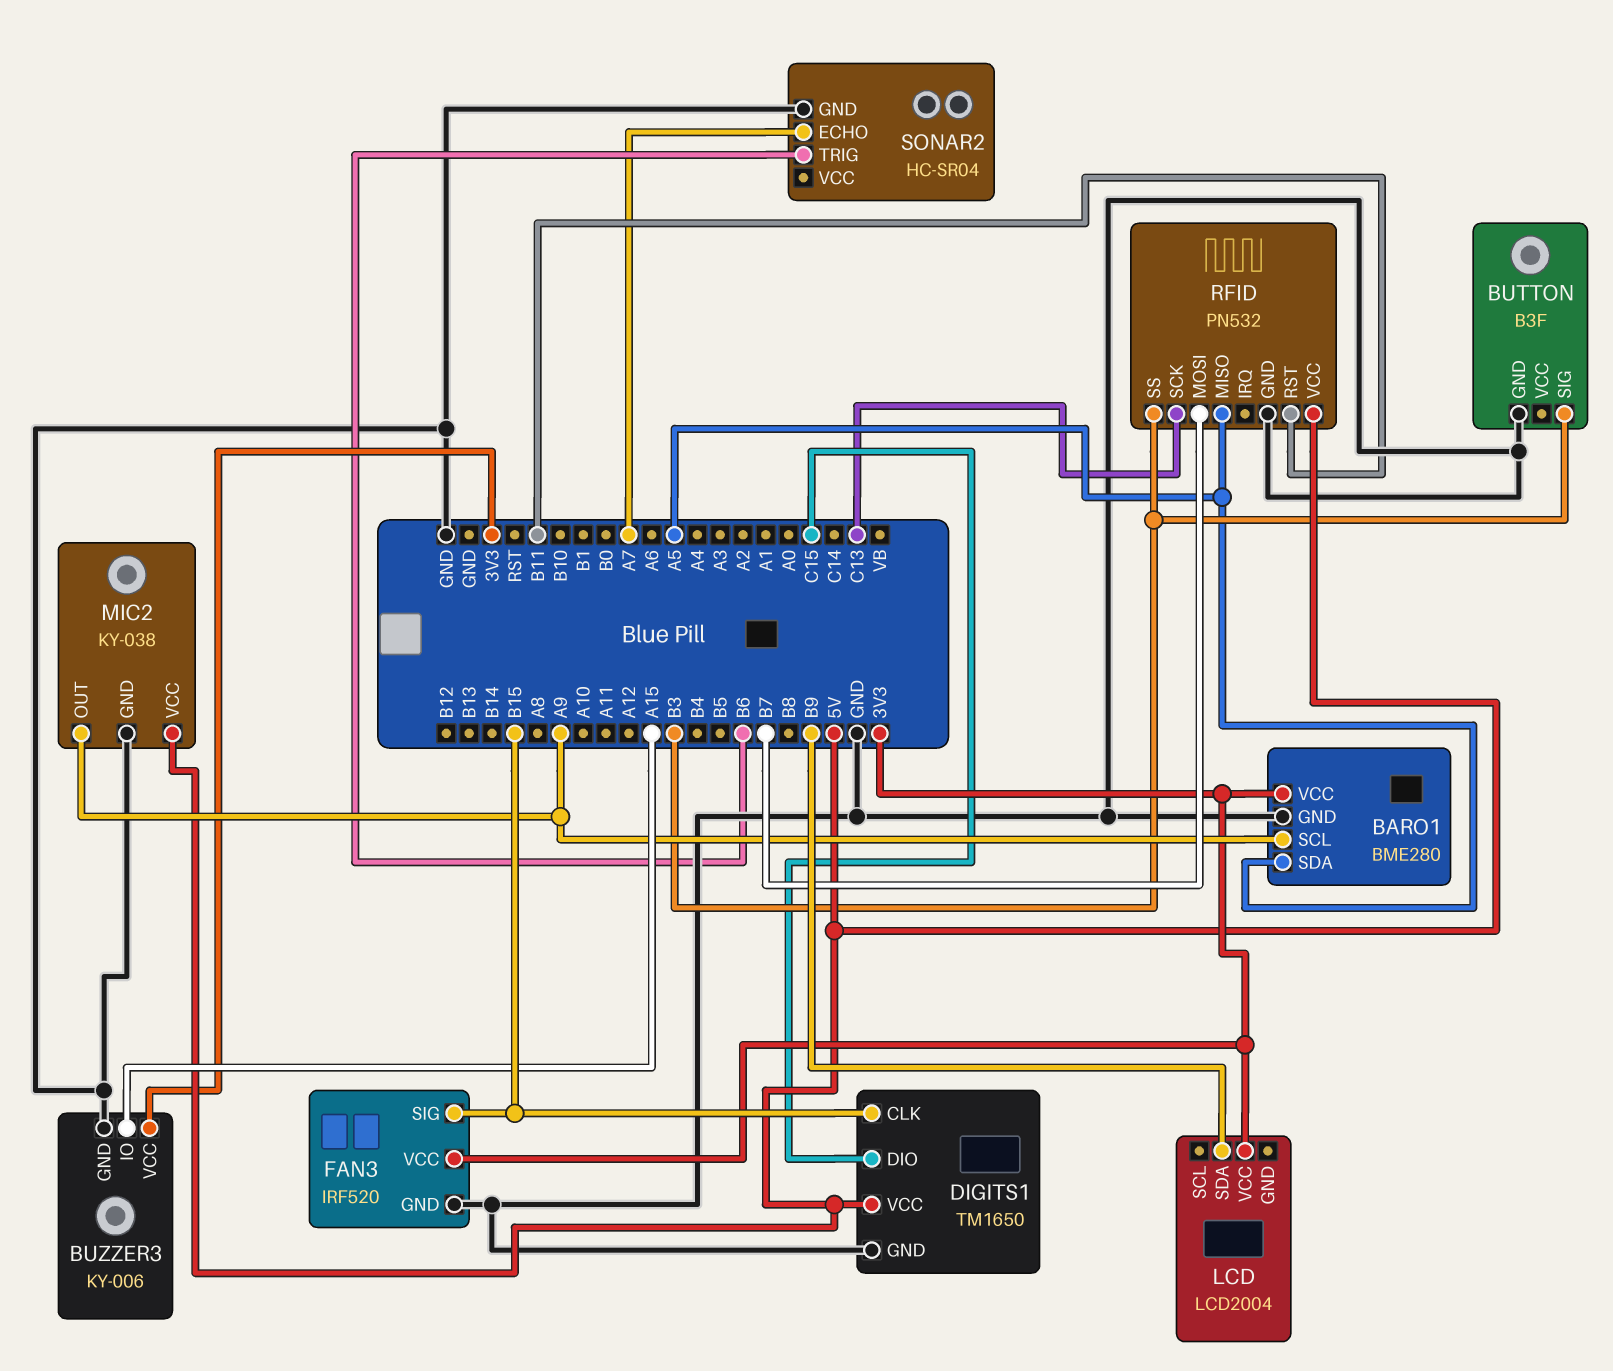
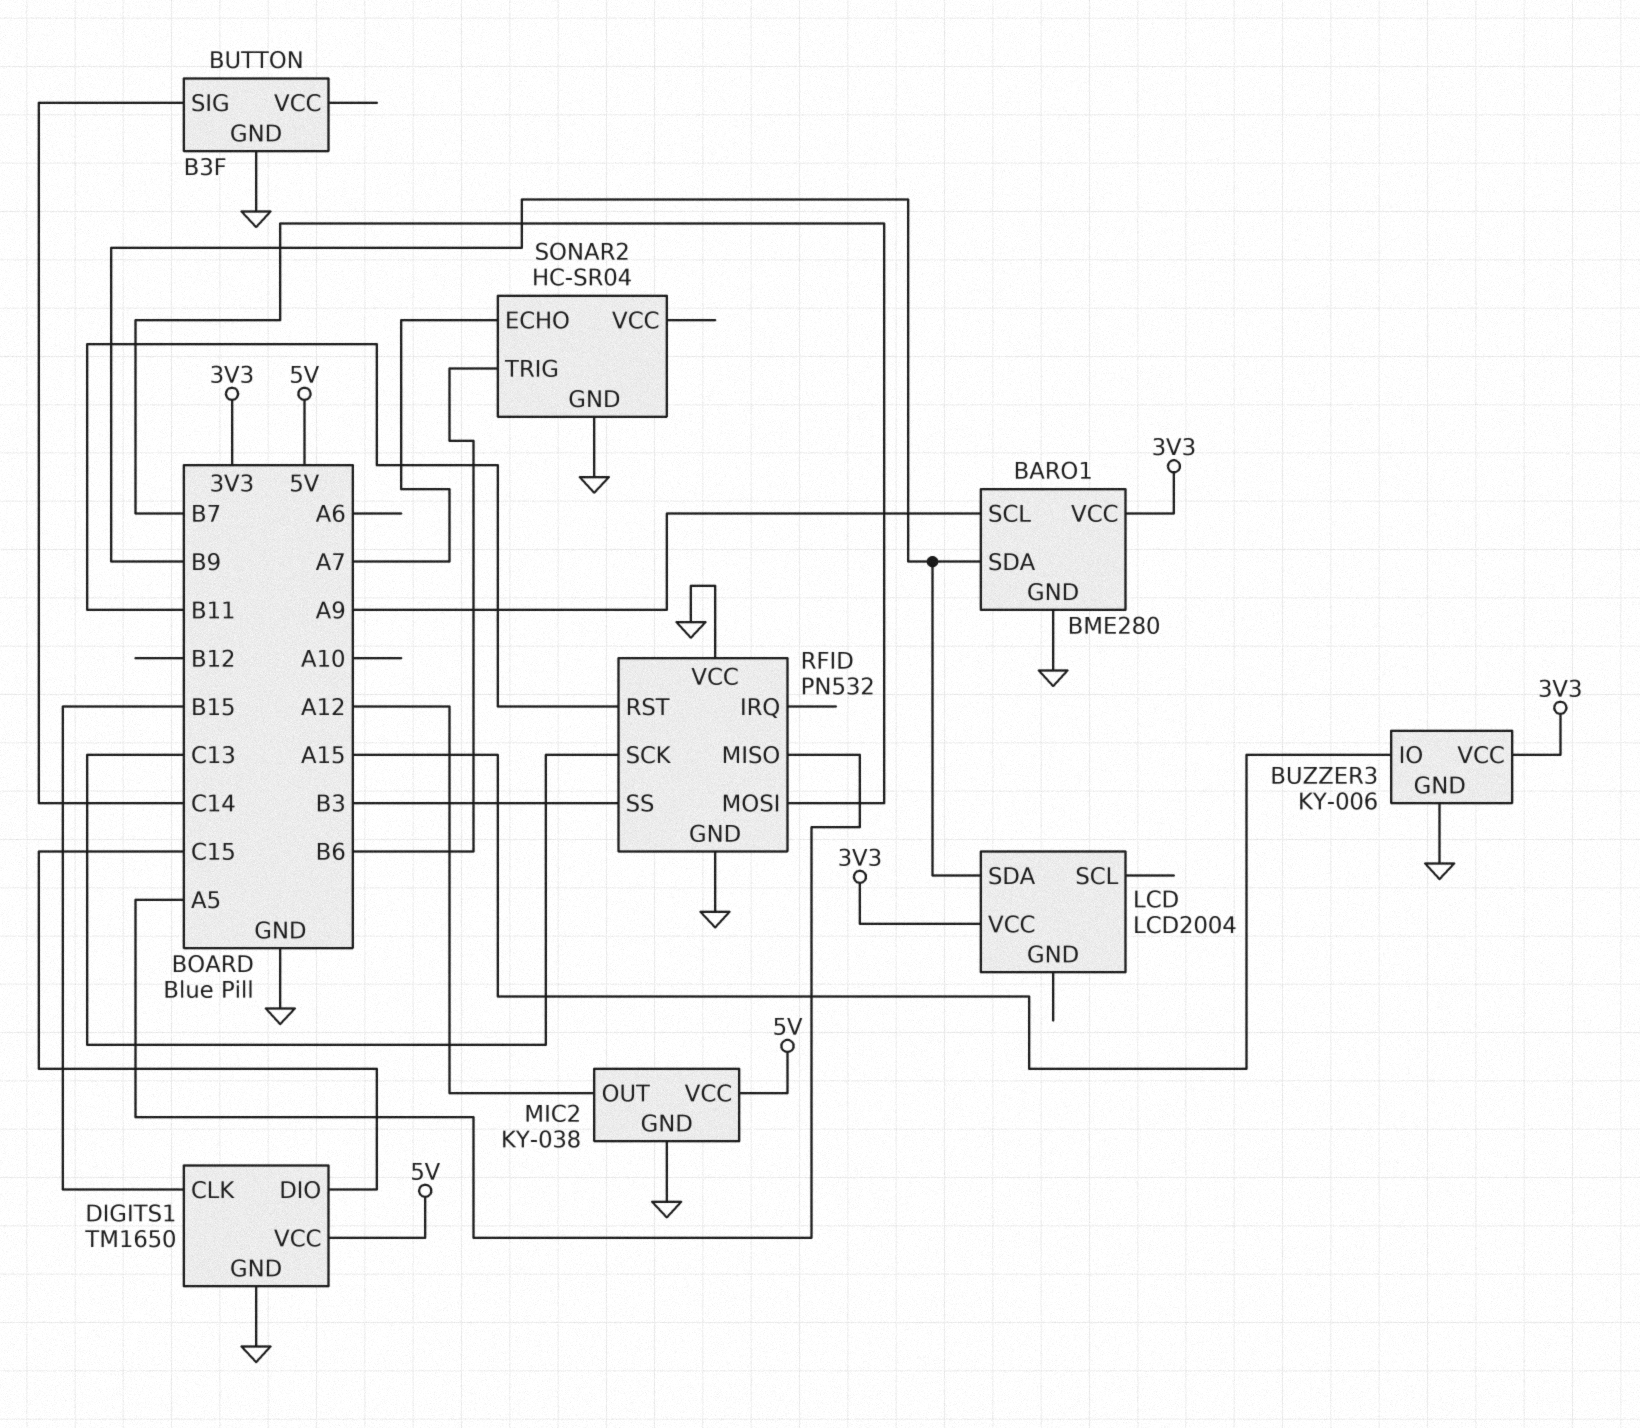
BARO1 pin SDA: A5 -> B9
BUTTON pin SIG: B3 -> C14
FAN3: IRF520 -> none
FAN3 pin GND: GND -> none
FAN3 pin SIG: B15 -> none
FAN3 pin VCC: 3V3 -> none
MIC2 pin OUT: A9 -> A12
RFID pin VCC: 5V -> GND

